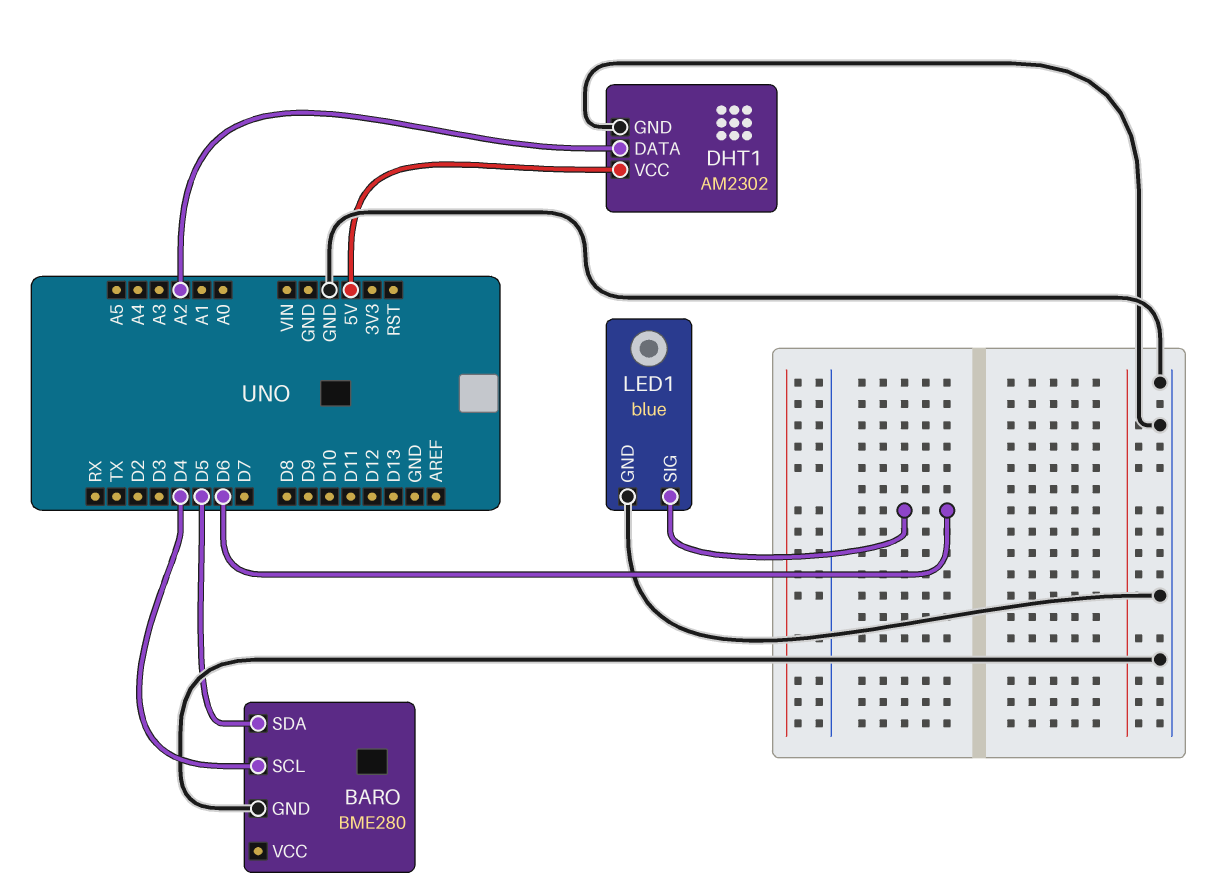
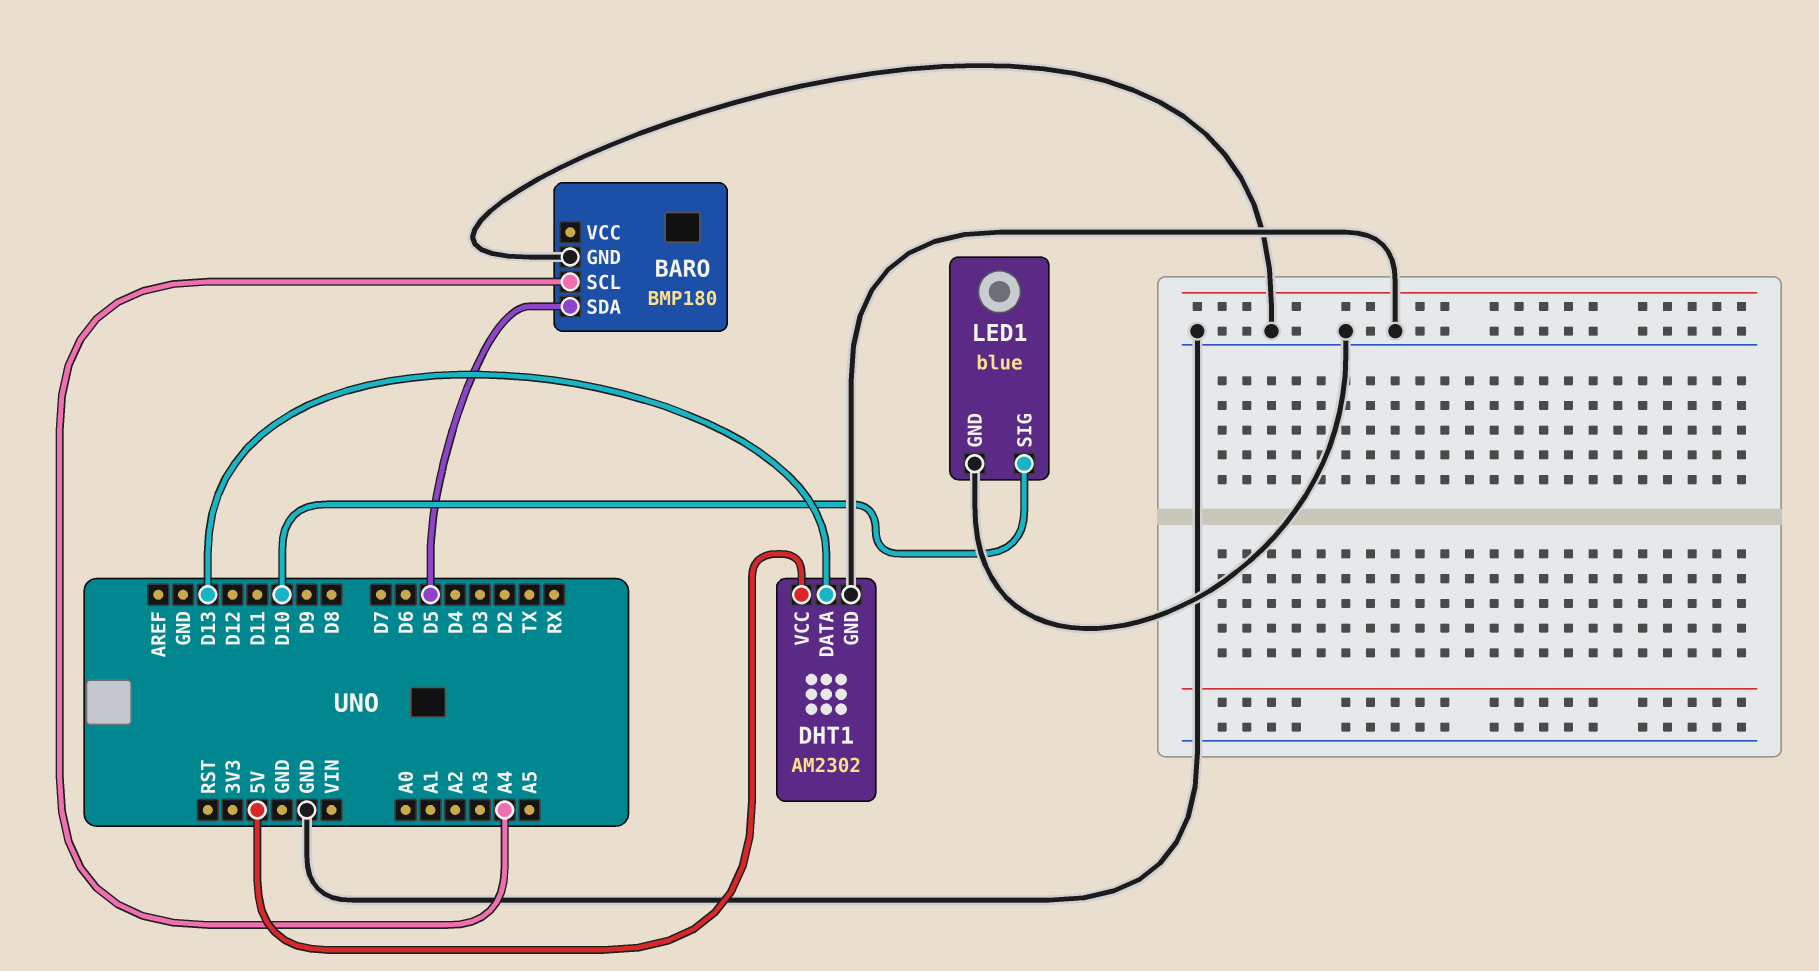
BARO: BME280 -> BMP180
BARO pin SCL: D4 -> A4
DHT1 pin DATA: A2 -> D13
LED1 pin SIG: D6 -> D10

